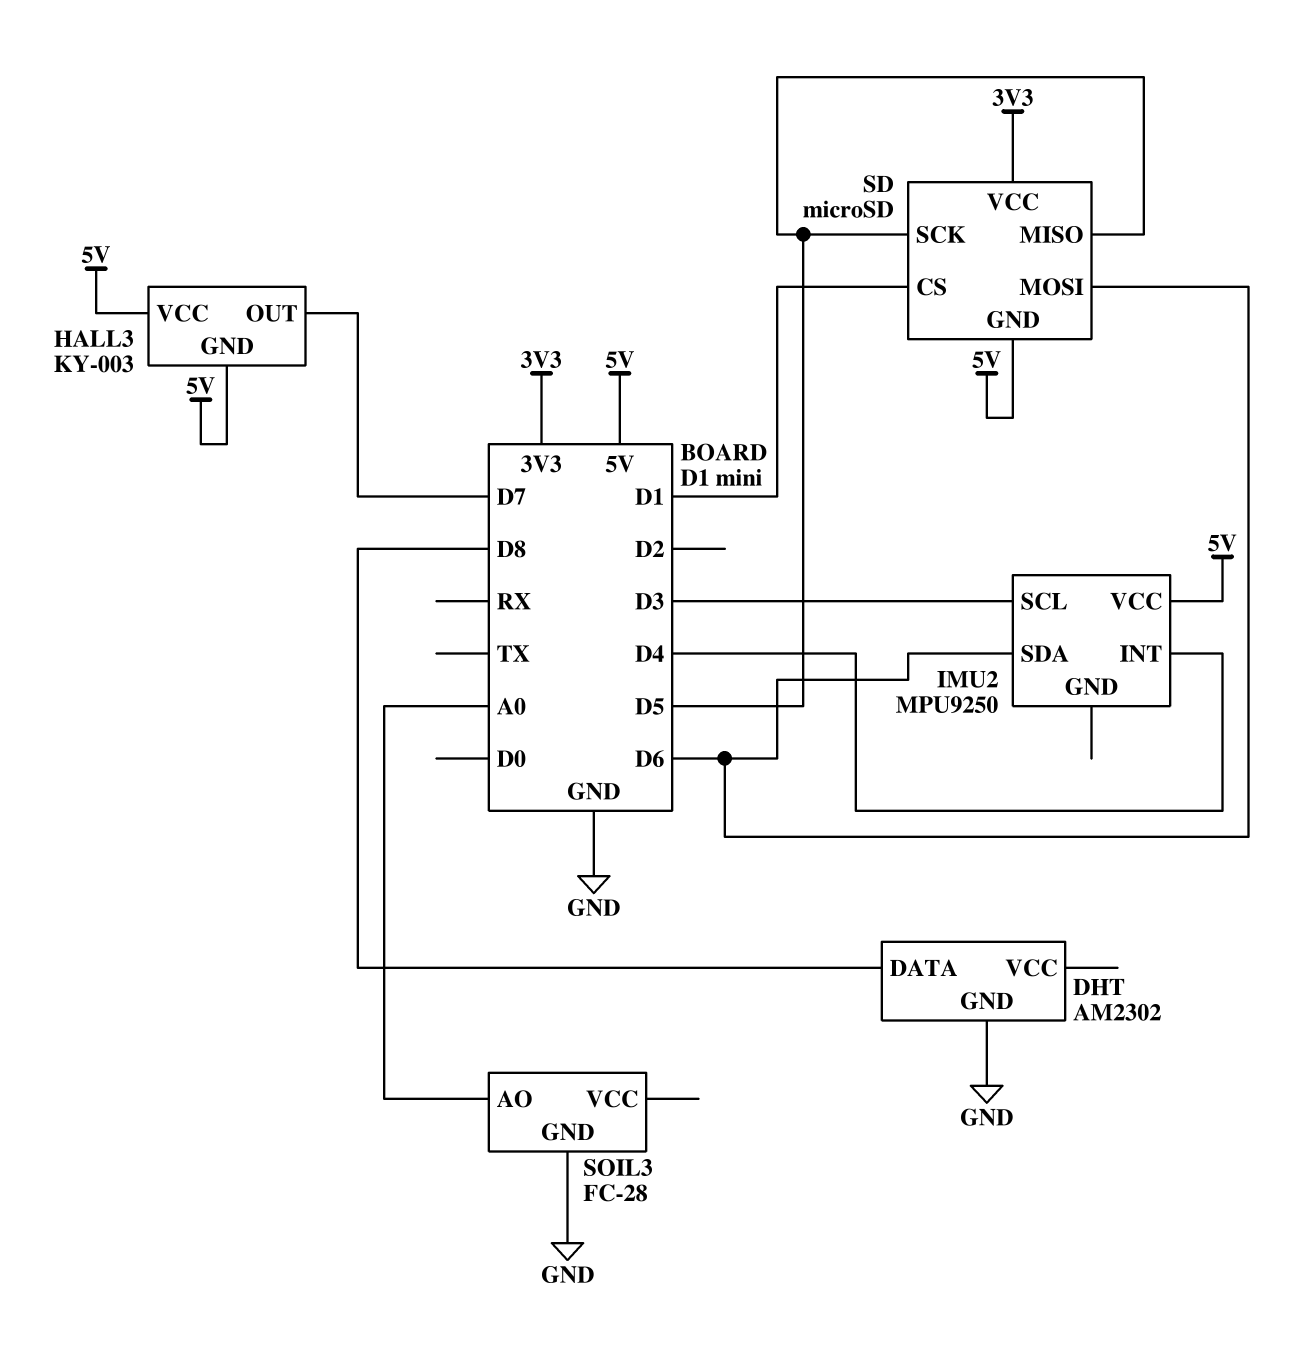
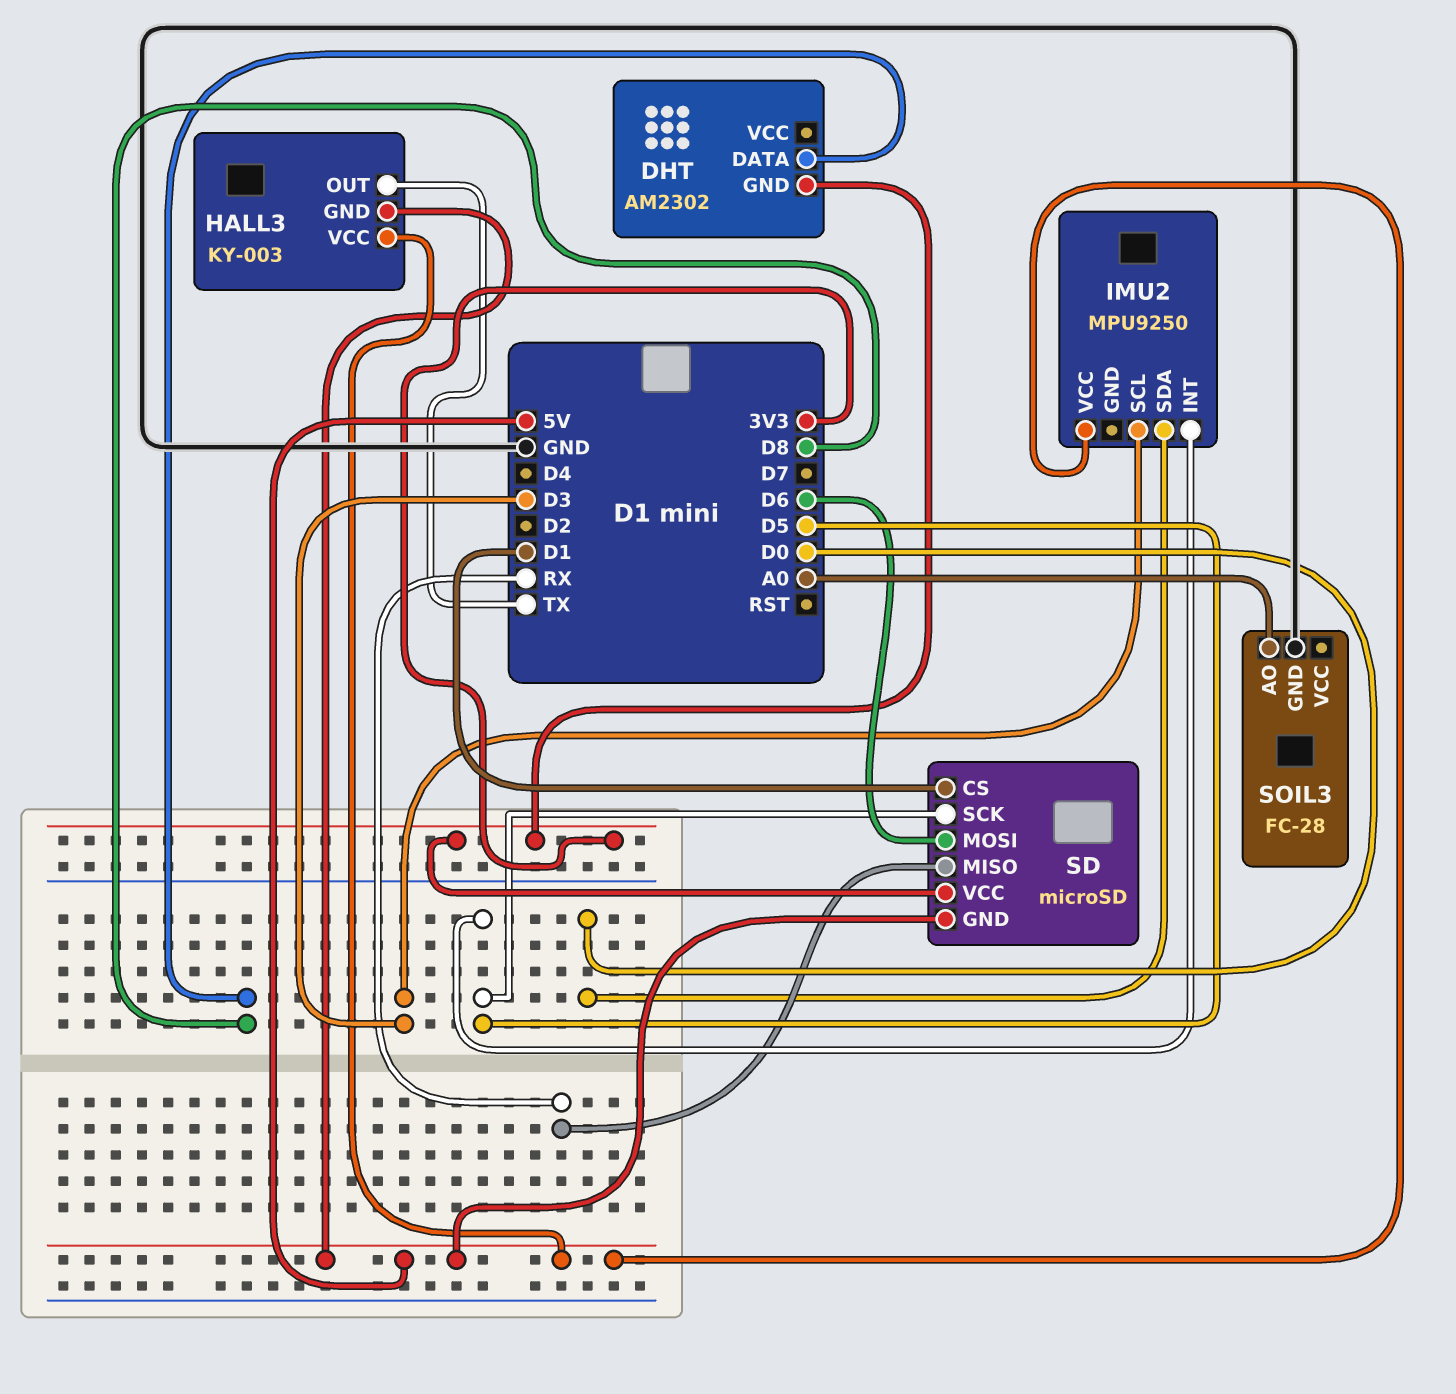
DHT pin GND: GND -> 3V3
HALL3 pin OUT: D7 -> TX
IMU2 pin INT: D4 -> D5
IMU2 pin SDA: D6 -> D0
SD pin MISO: D5 -> RX

